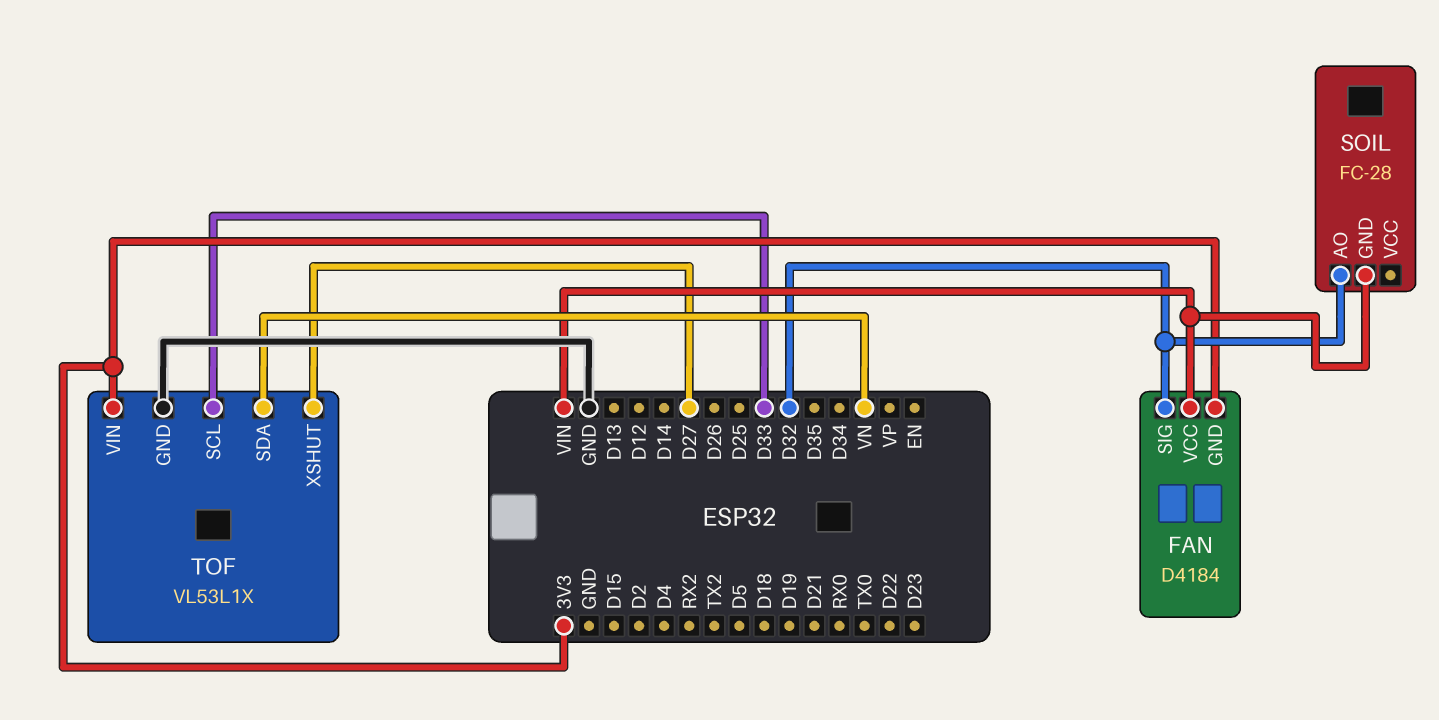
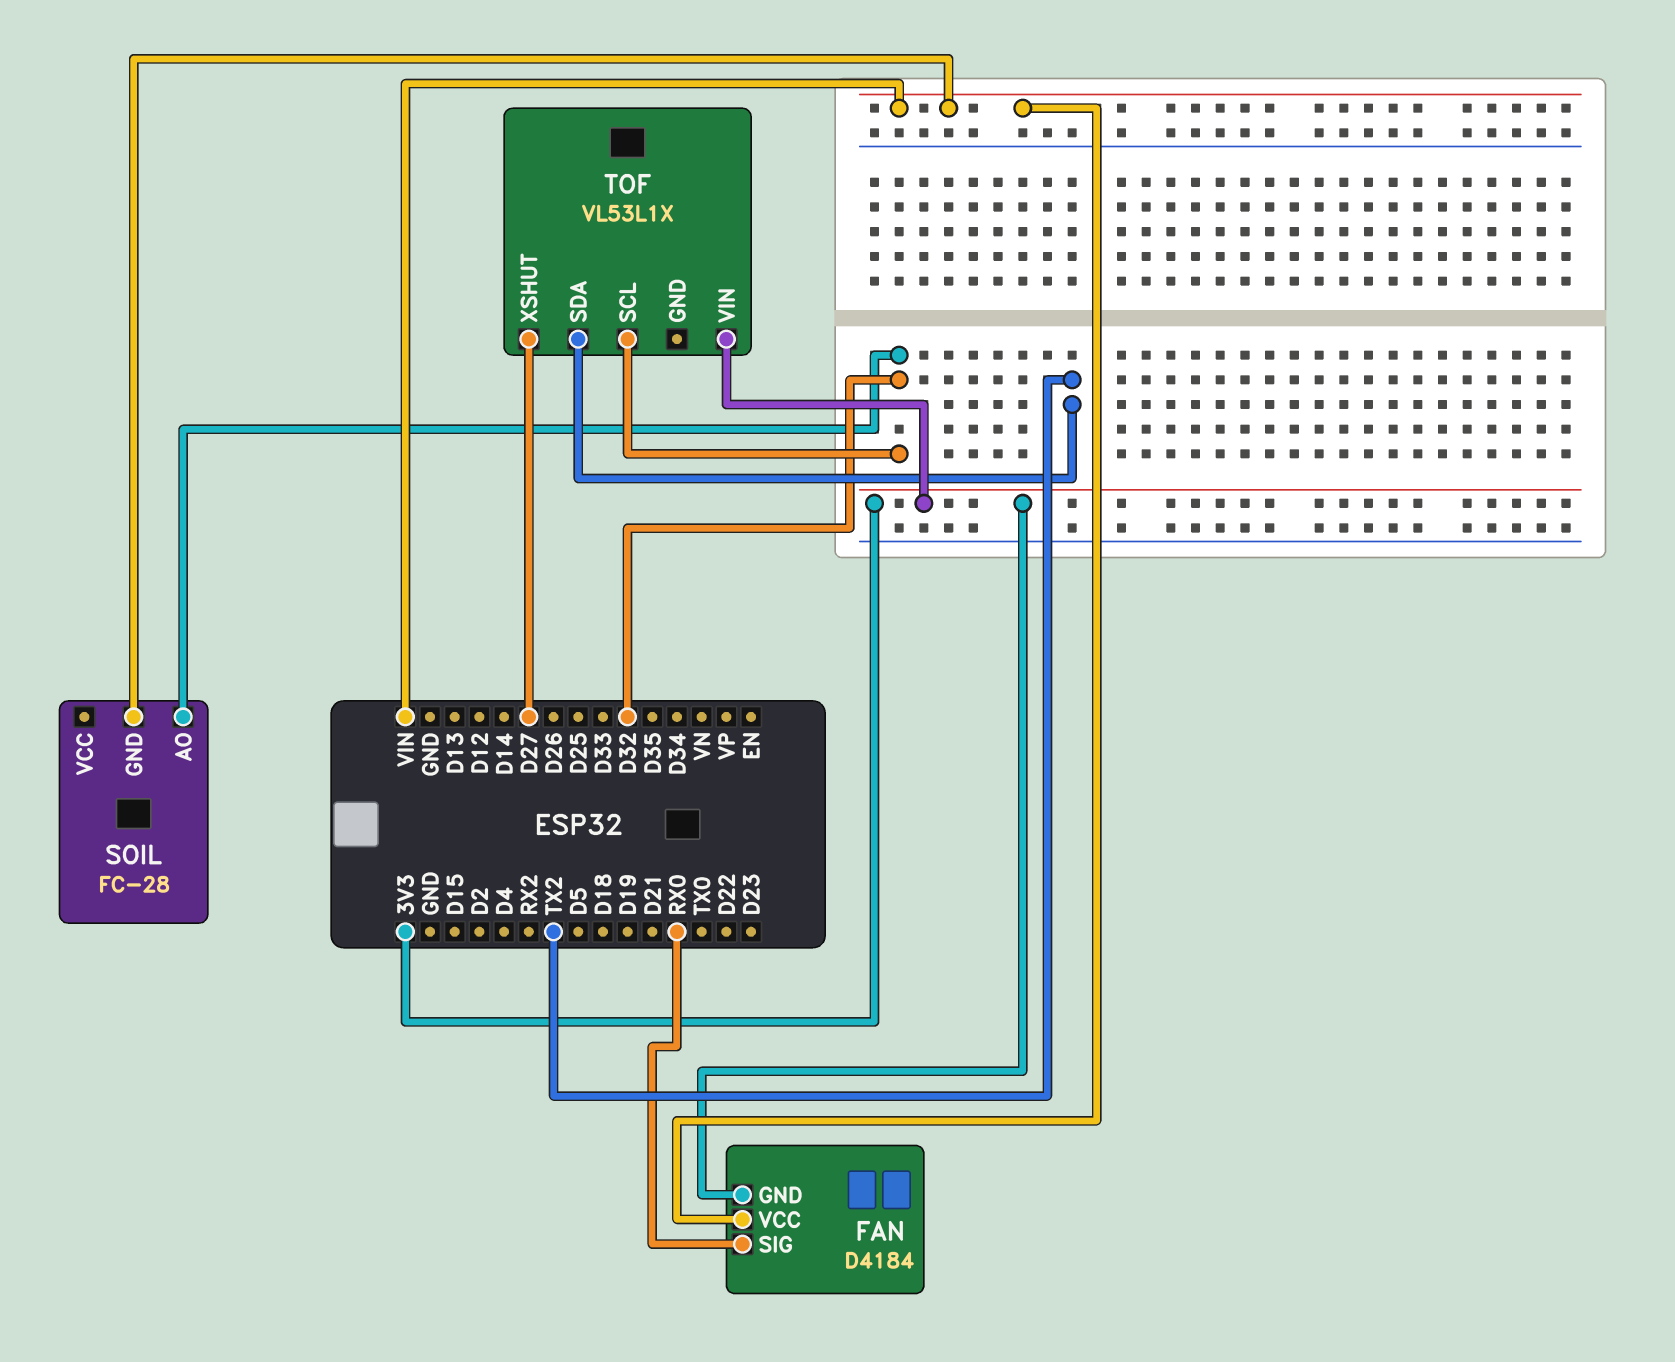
FAN pin SIG: D32 -> RX0
TOF pin GND: GND -> none
TOF pin SCL: D33 -> D32
TOF pin SDA: VN -> TX2

